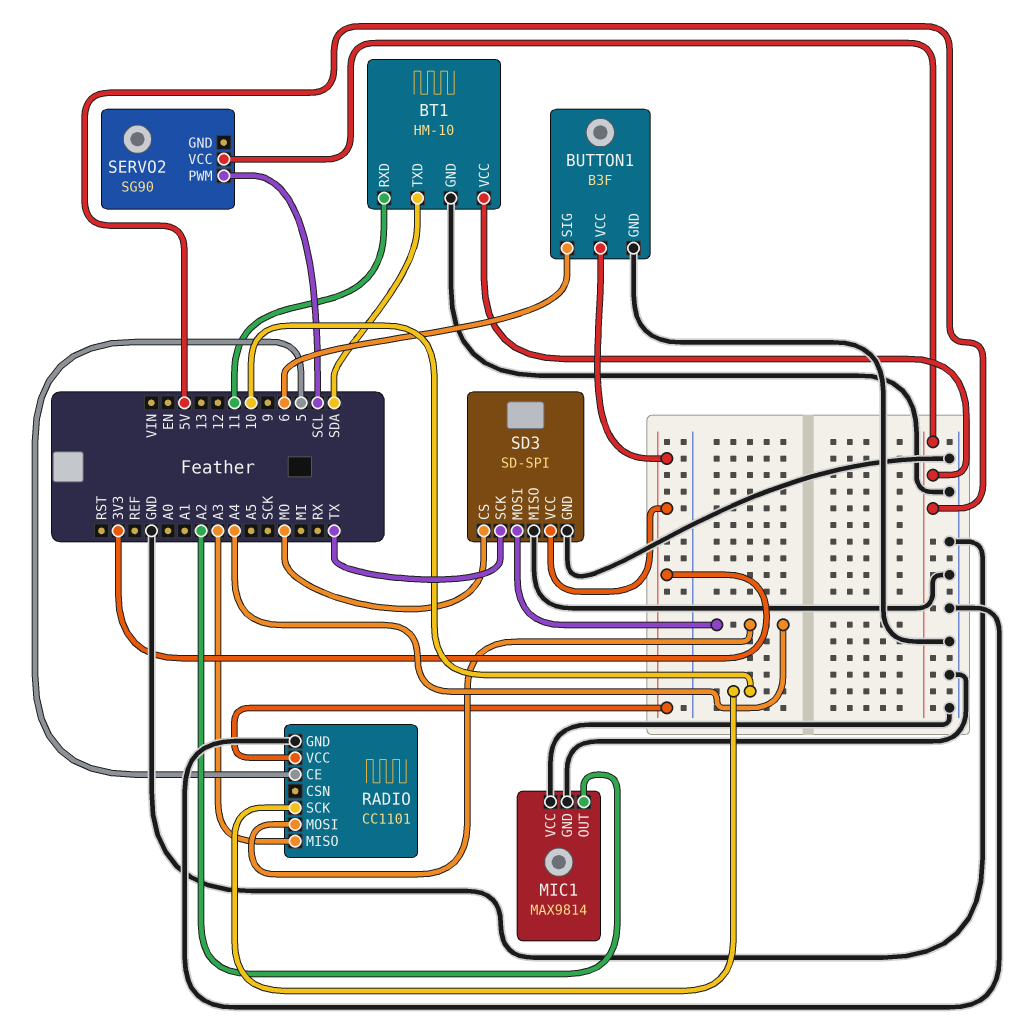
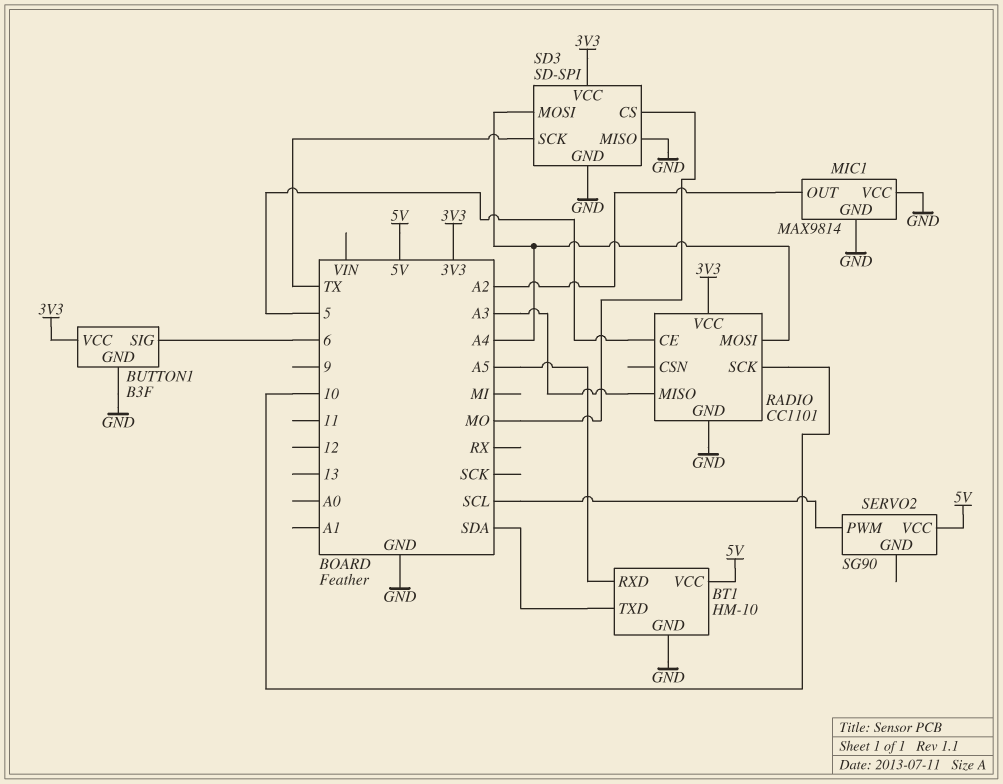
BT1 pin RXD: 11 -> A5

